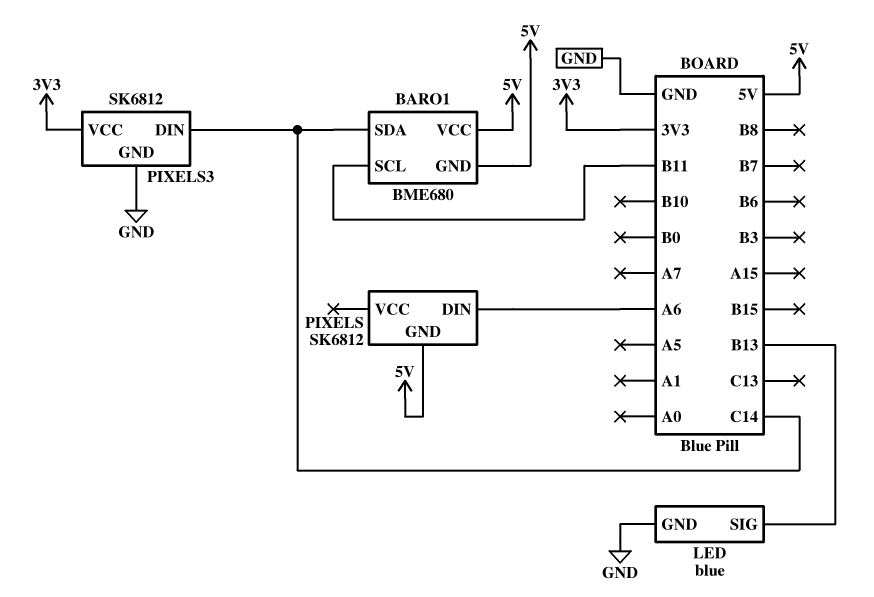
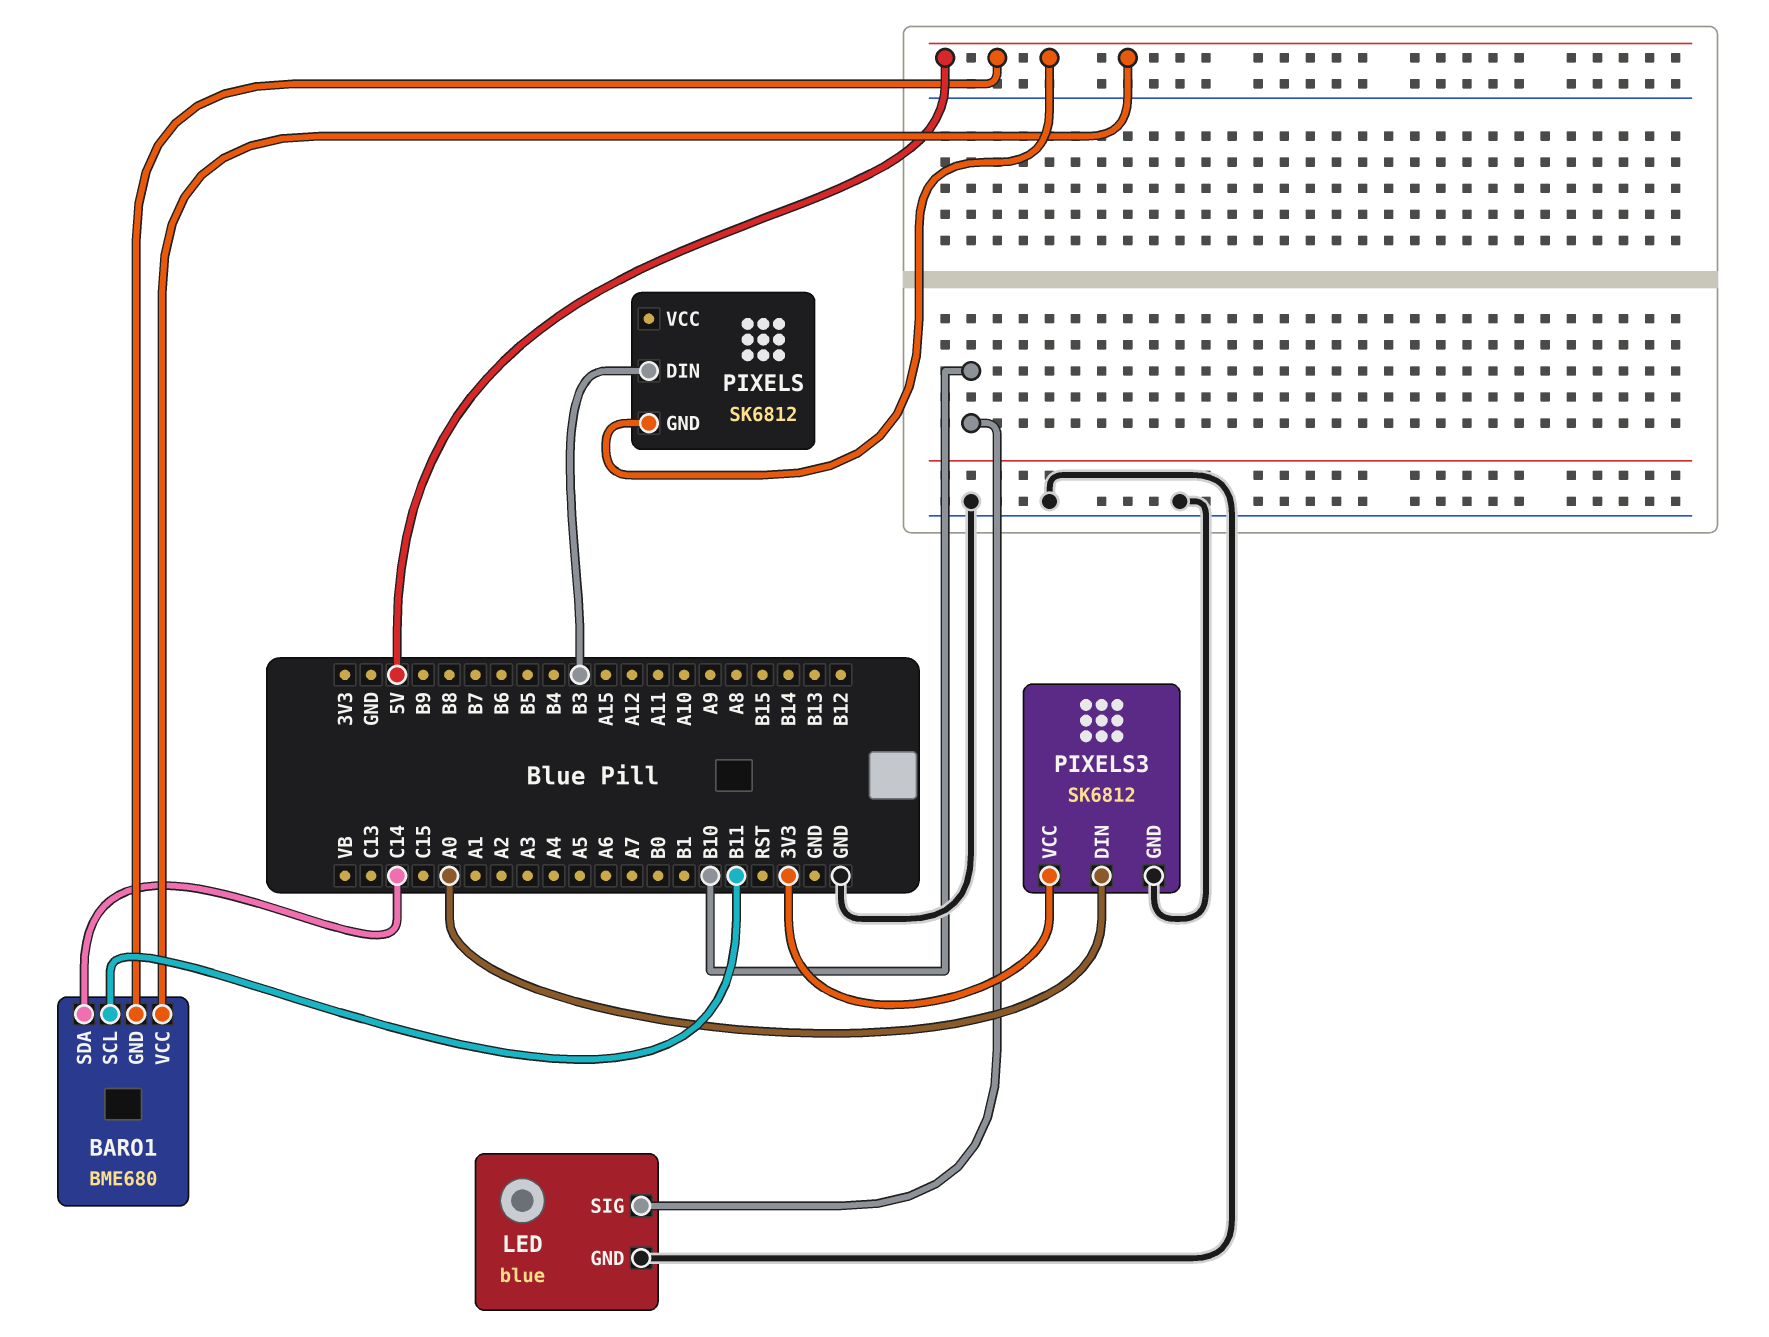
LED pin SIG: B13 -> B10
PIXELS pin DIN: A6 -> B3
PIXELS3 pin DIN: C14 -> A0

